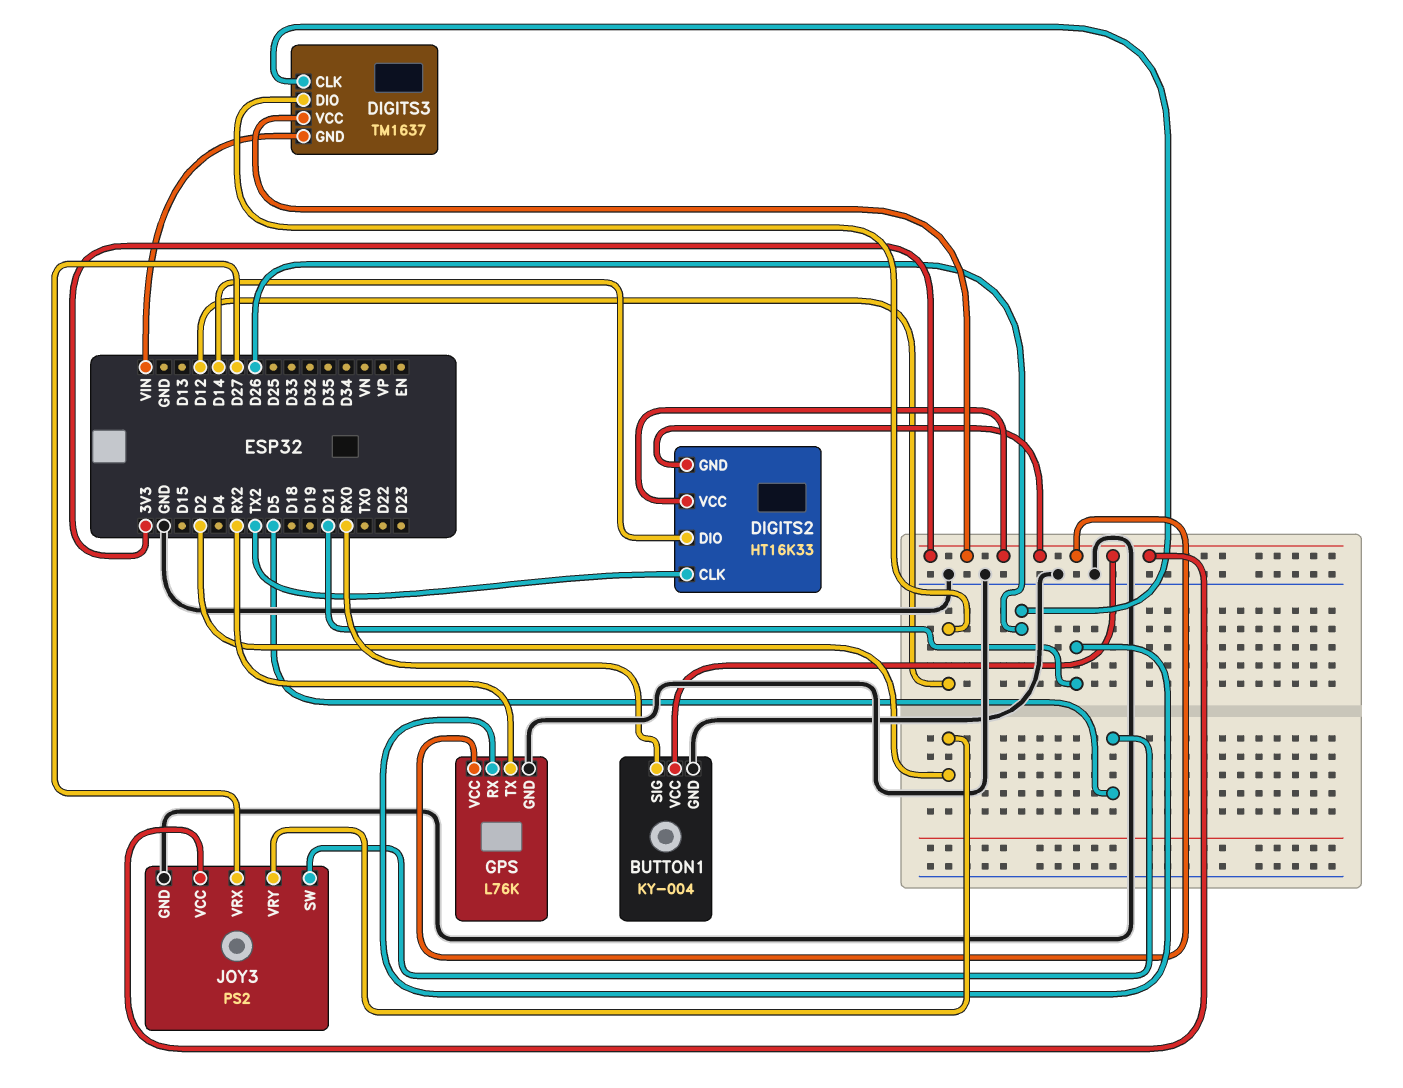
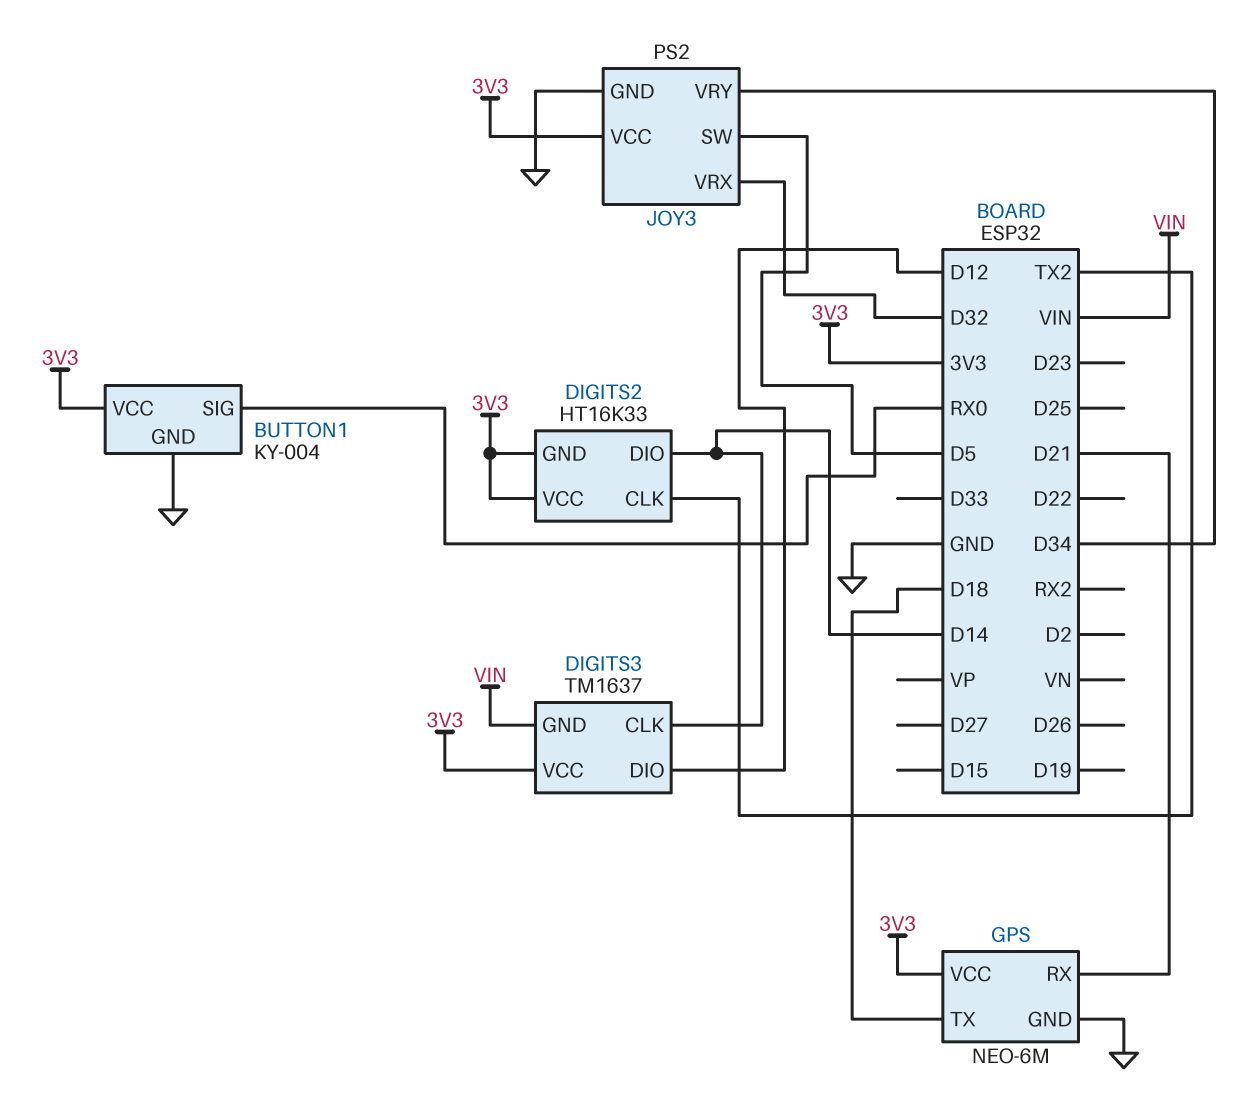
DIGITS3 pin CLK: D26 -> D14
GPS: L76K -> NEO-6M
GPS pin TX: RX2 -> D18
JOY3 pin VRX: D27 -> D32
JOY3 pin VRY: D2 -> D34

